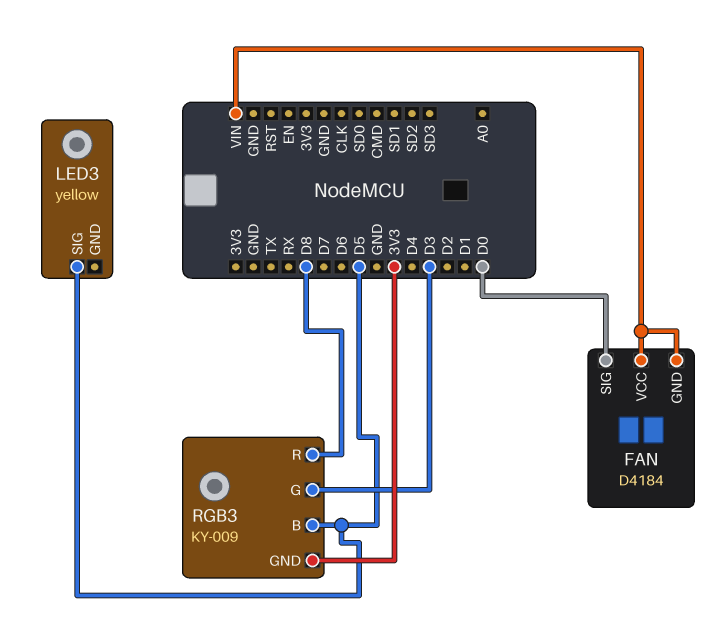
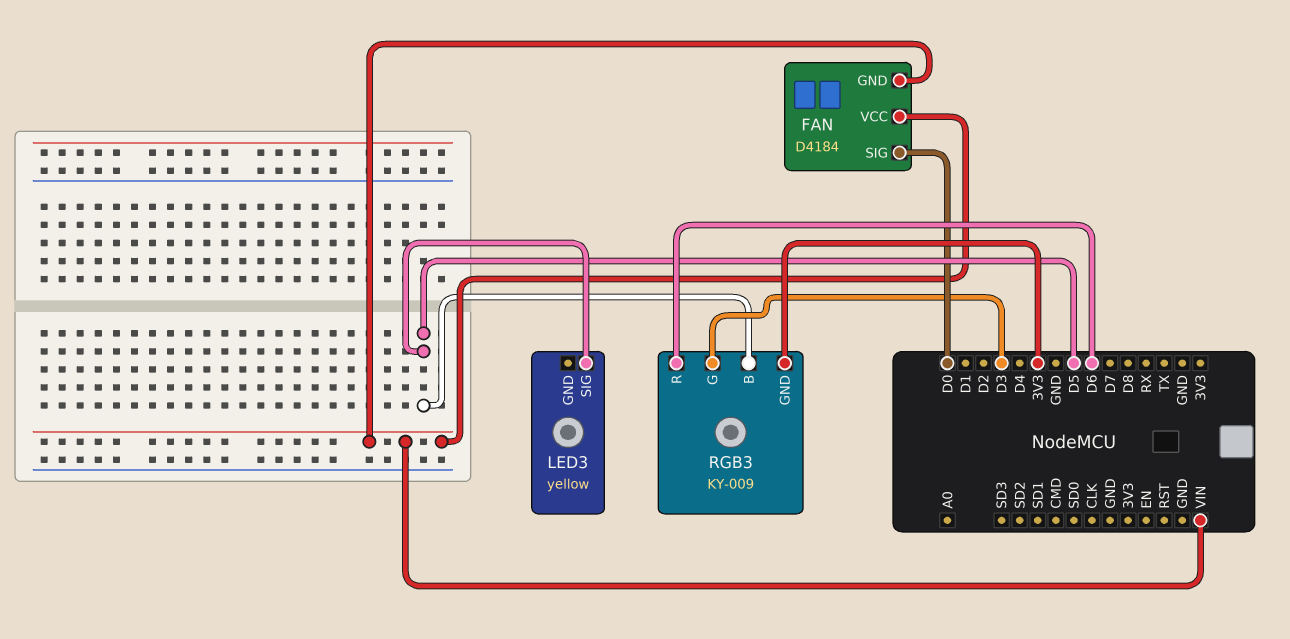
RGB3 pin R: D8 -> D6

